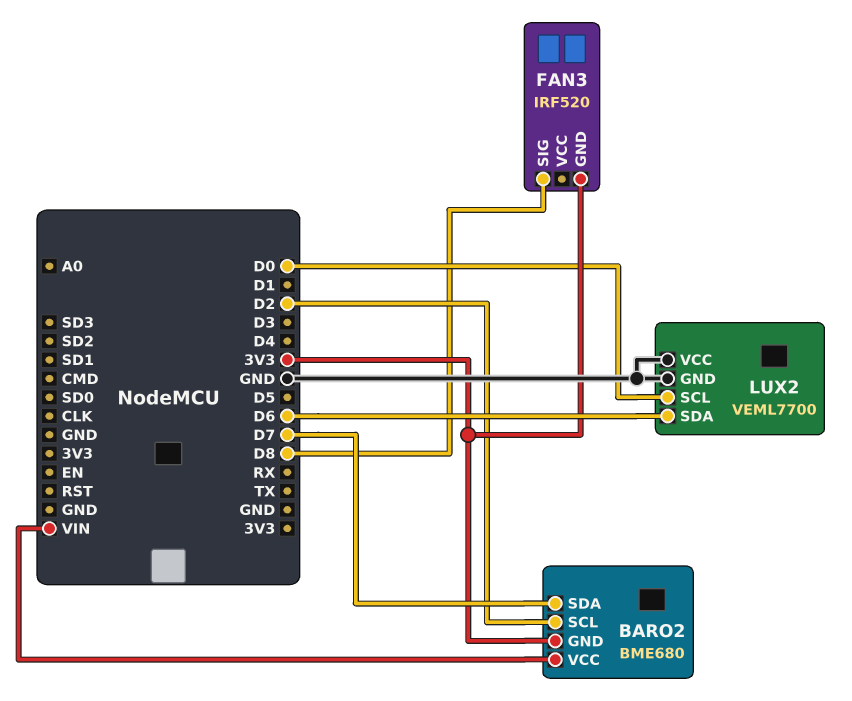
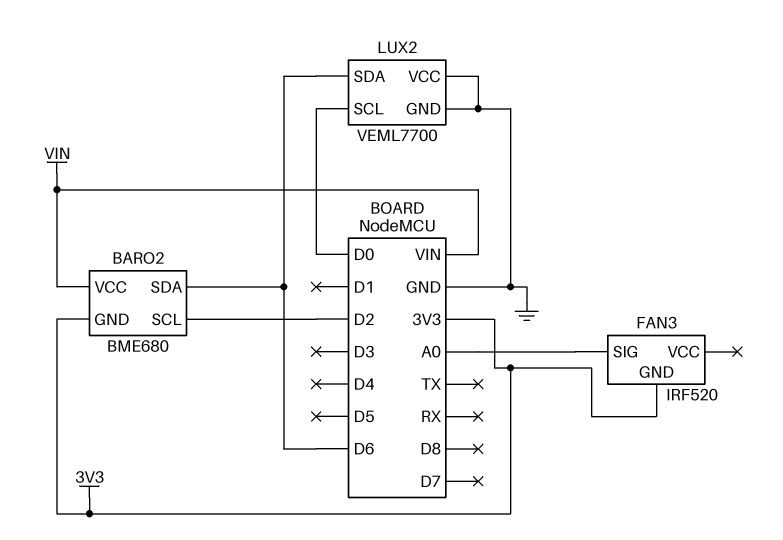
BARO2 pin SDA: D7 -> D6
FAN3 pin SIG: D8 -> A0

